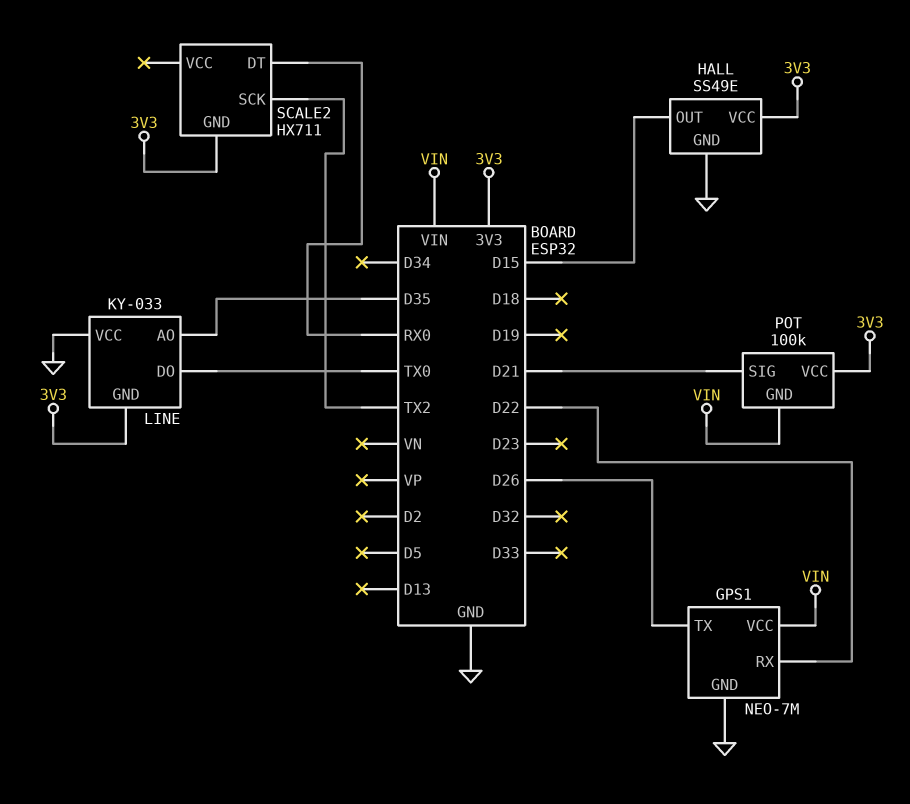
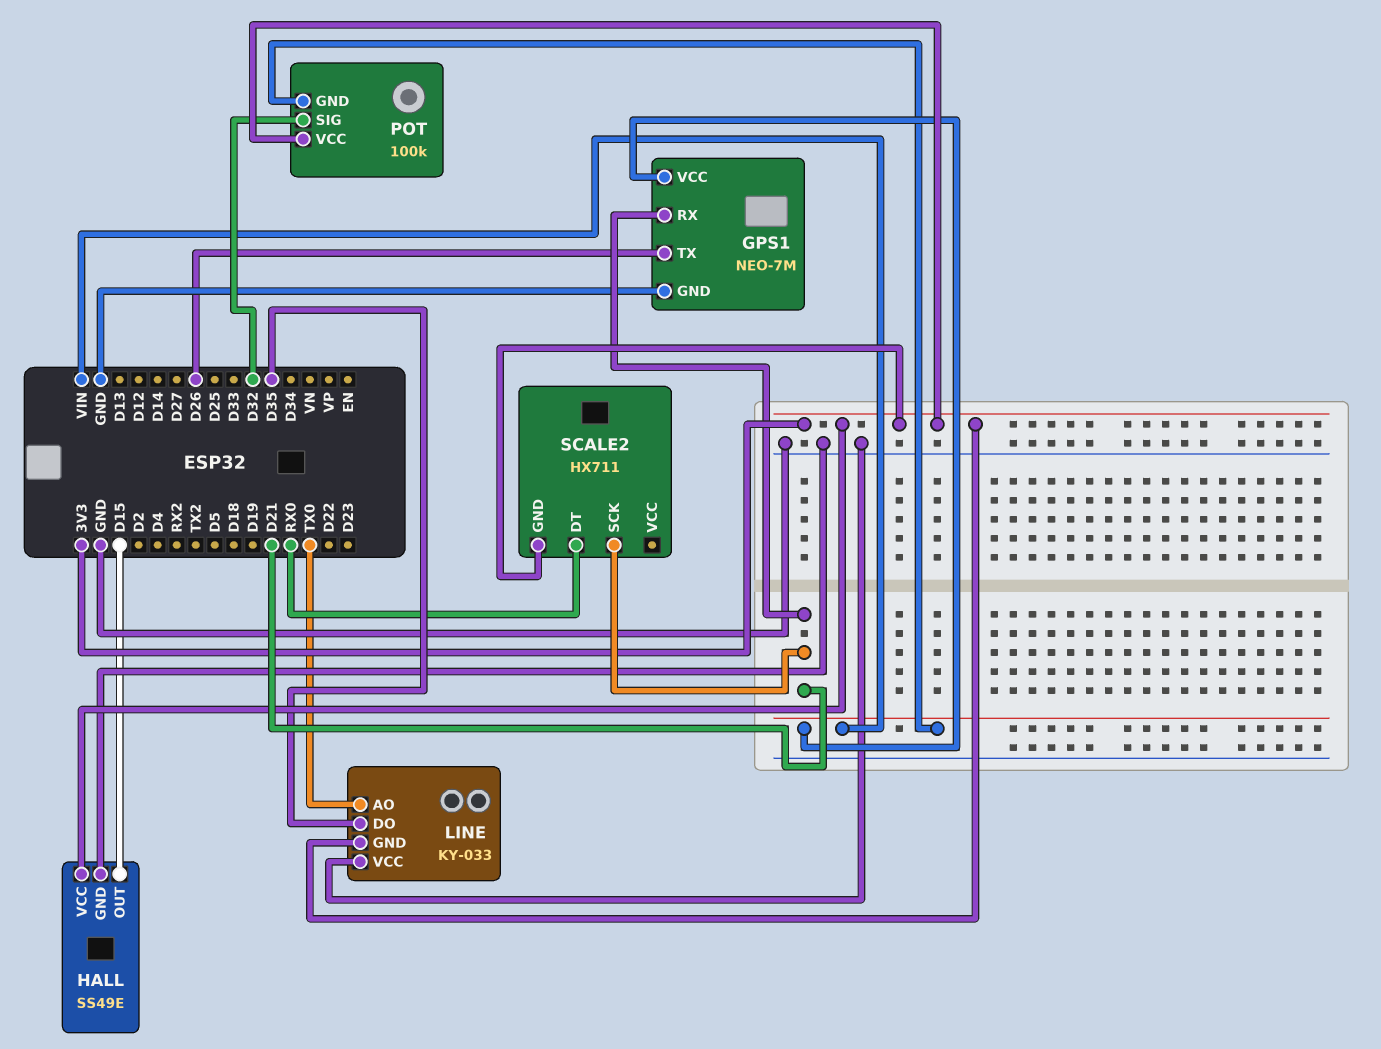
GPS1 pin RX: D22 -> D21
LINE pin AO: D35 -> TX0
LINE pin DO: TX0 -> D35
POT pin SIG: D21 -> D32
SCALE2 pin SCK: TX2 -> D21

